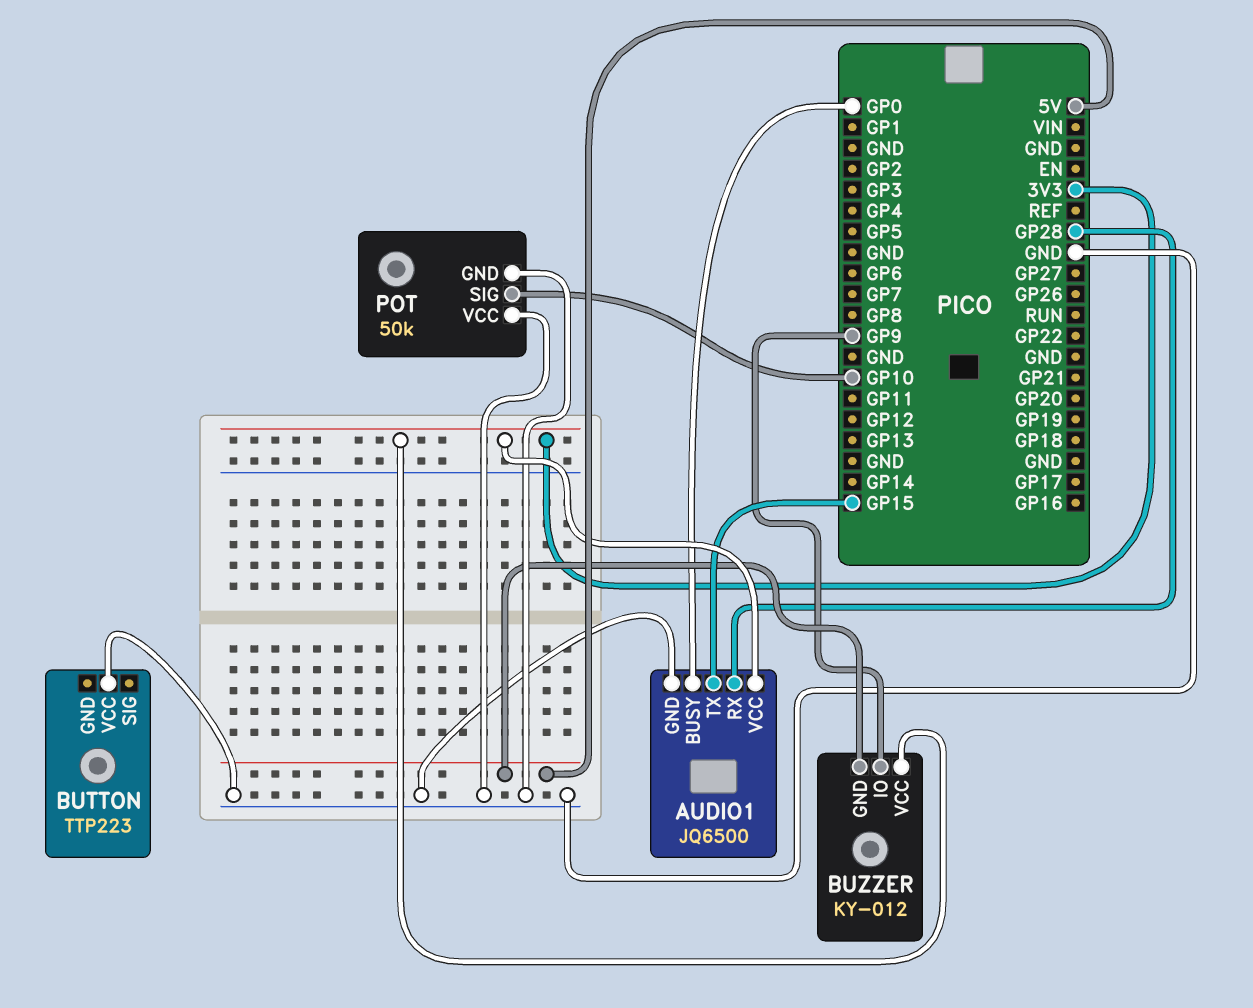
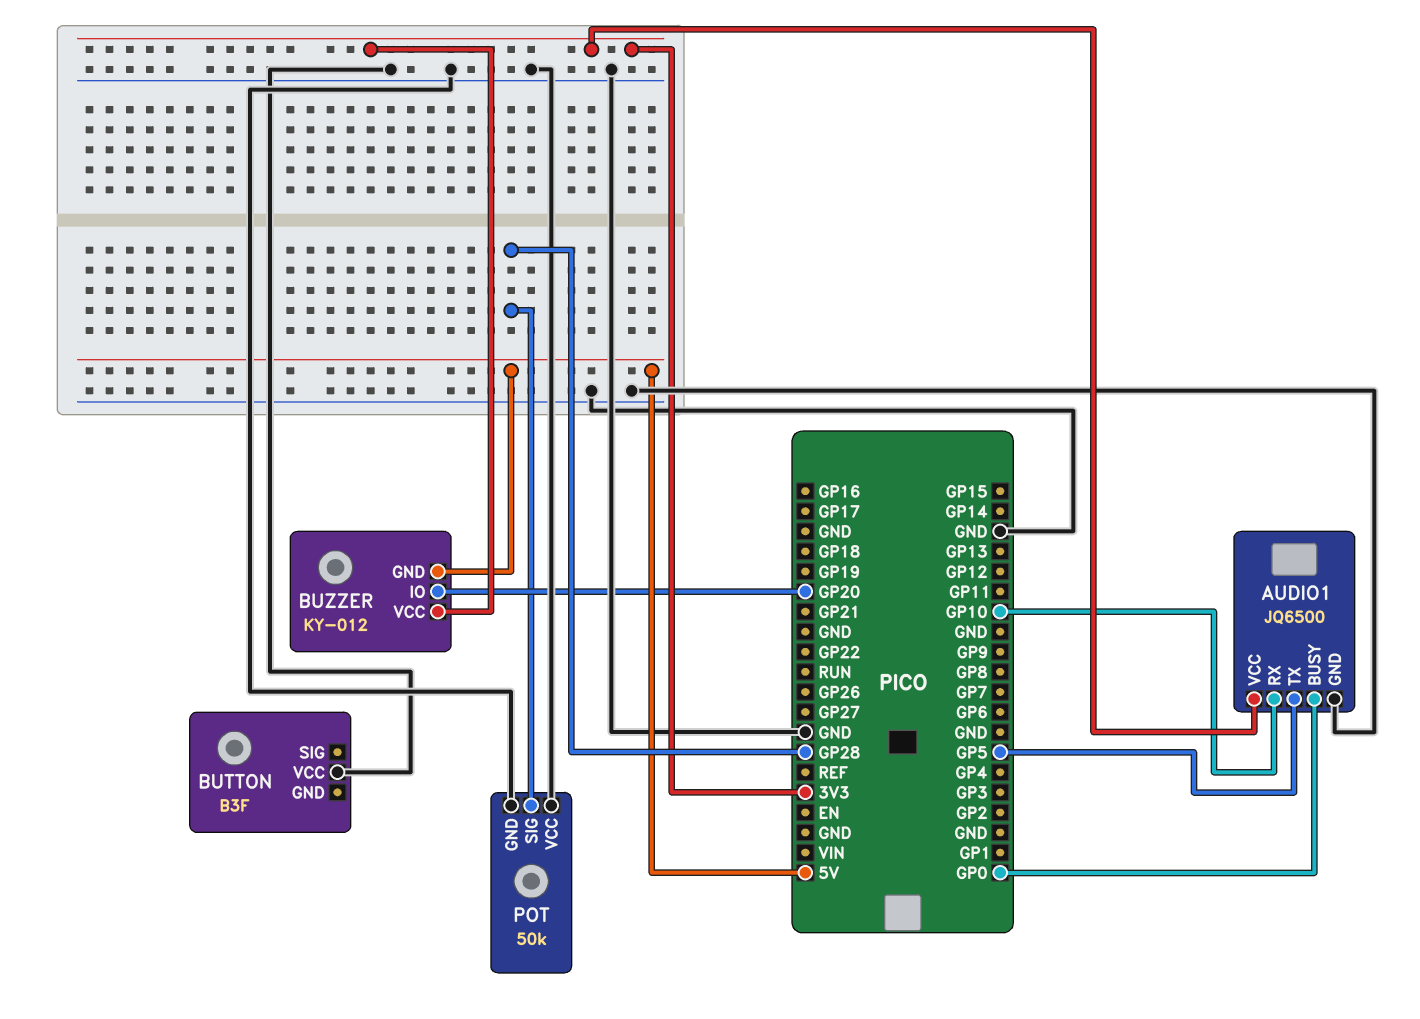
AUDIO1 pin RX: GP28 -> GP10
AUDIO1 pin TX: GP15 -> GP5
BUTTON: TTP223 -> B3F
BUZZER pin IO: GP9 -> GP20
POT pin SIG: GP10 -> GP28

